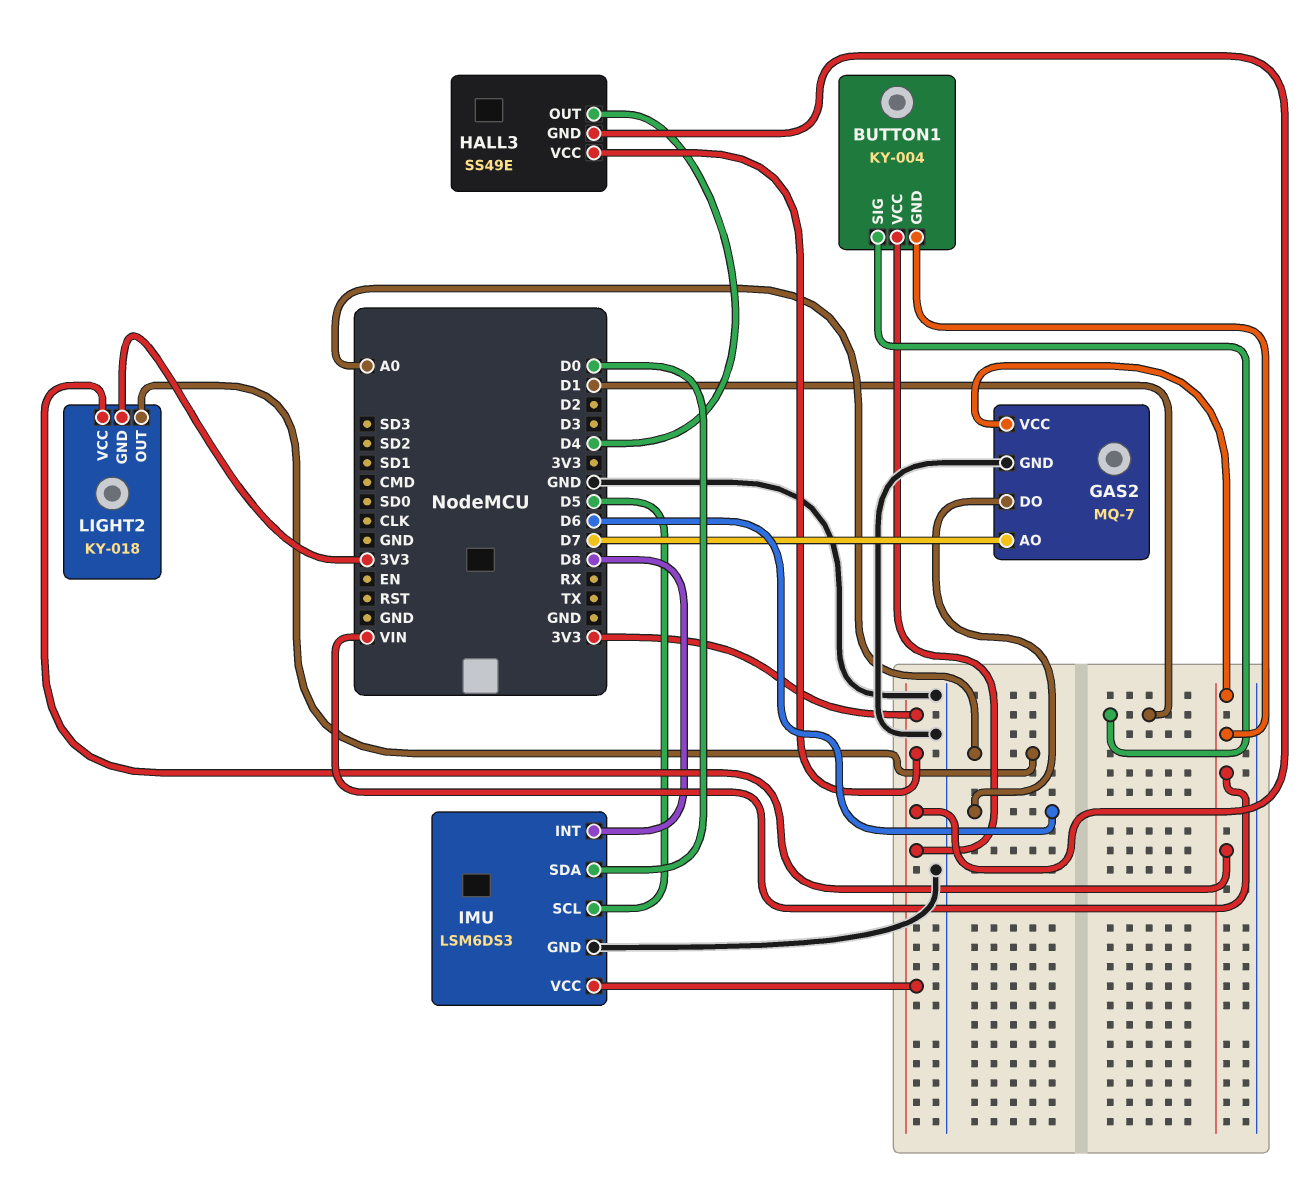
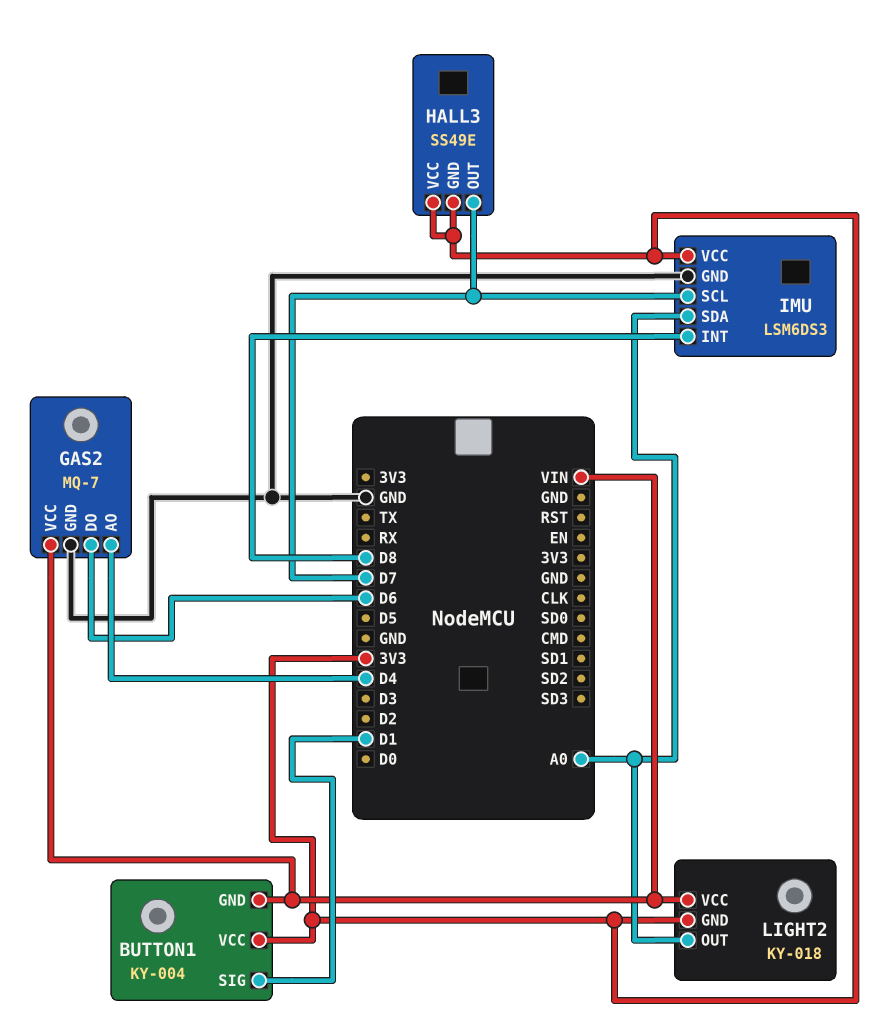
GAS2 pin AO: D7 -> D4
HALL3 pin OUT: D4 -> D7
IMU pin SCL: D5 -> D7
IMU pin SDA: D0 -> A0

